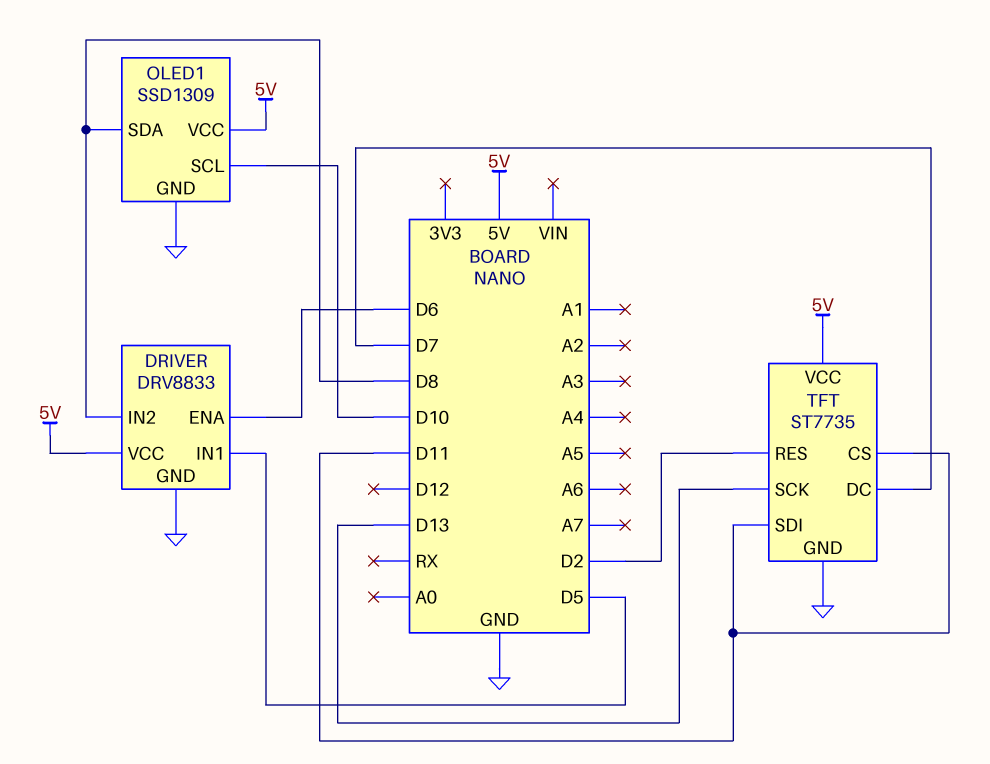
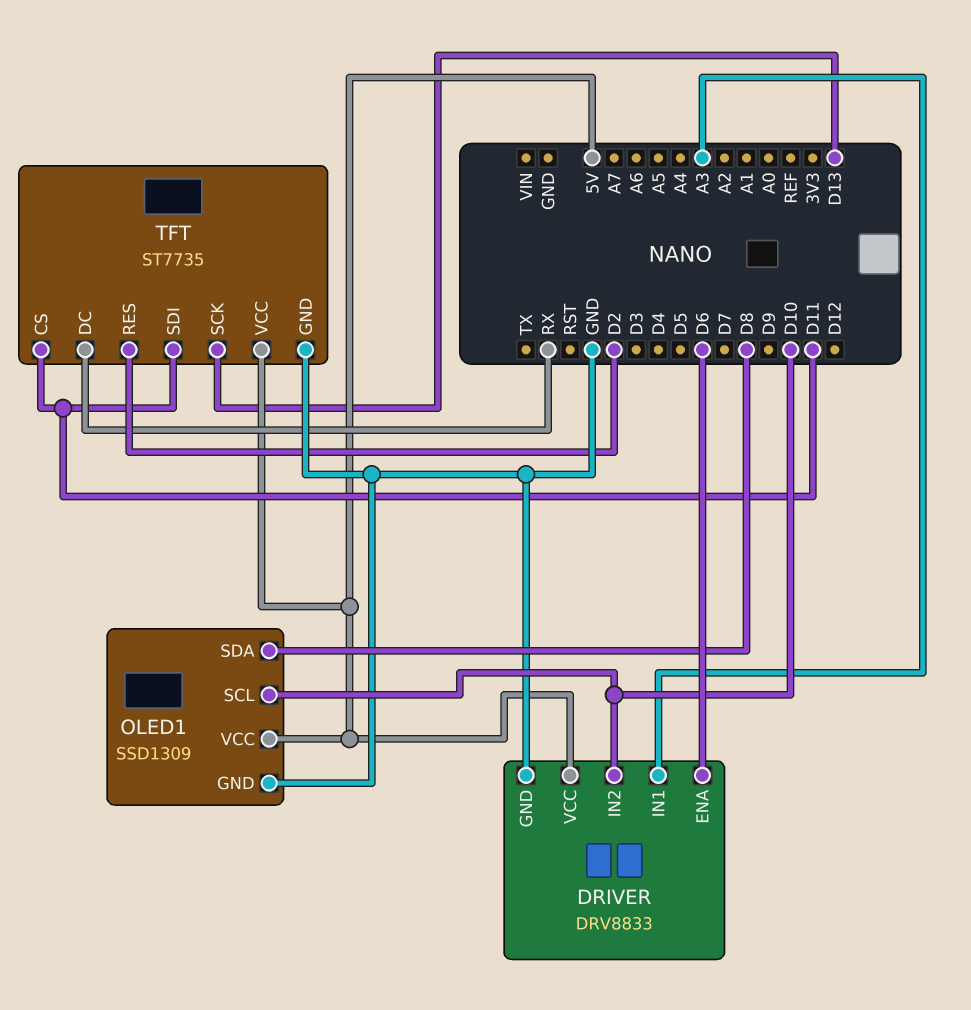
DRIVER pin IN1: D5 -> A3
DRIVER pin IN2: D8 -> D10
TFT pin DC: D7 -> RX

